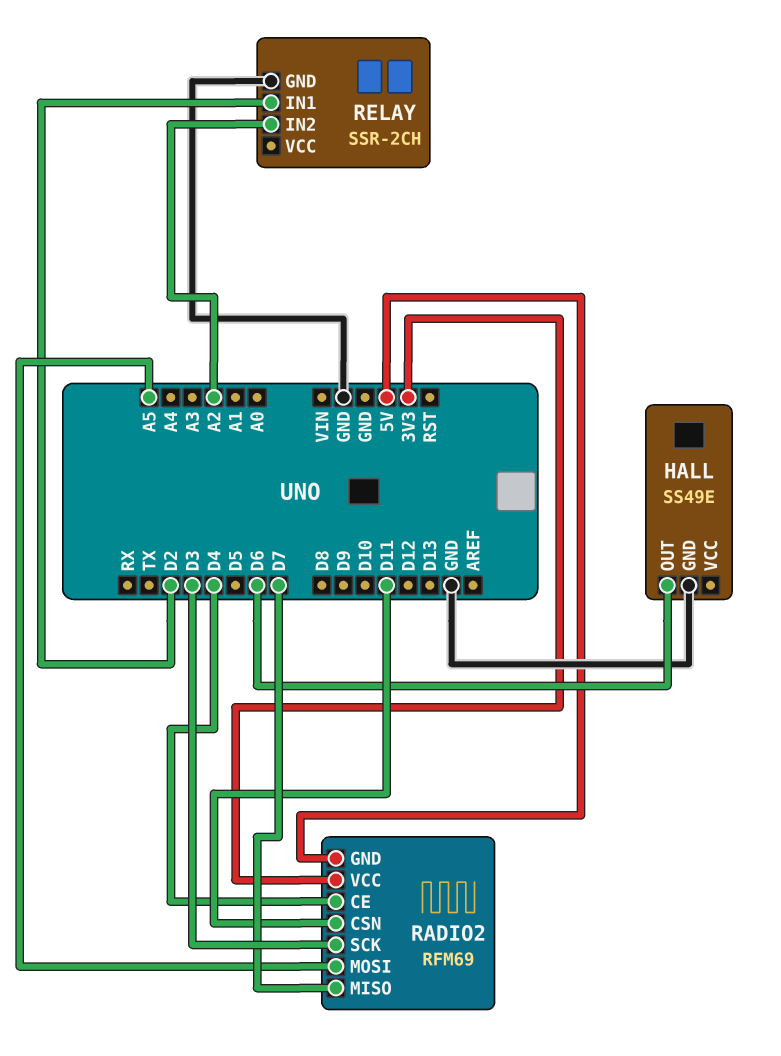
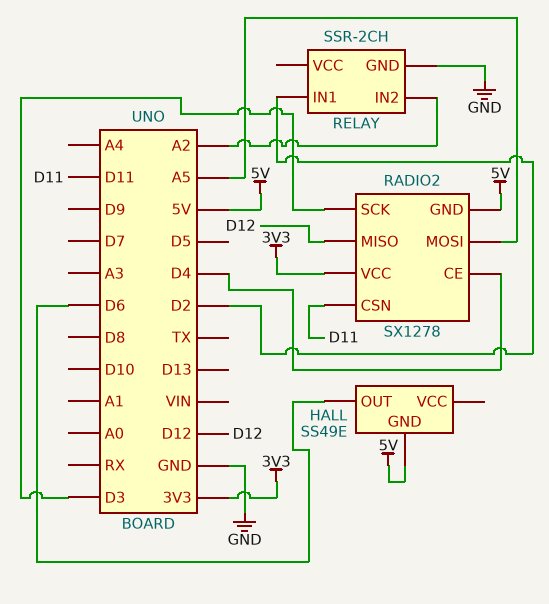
HALL pin GND: GND -> 5V
RADIO2: RFM69 -> SX1278
RADIO2 pin MISO: D7 -> D12

